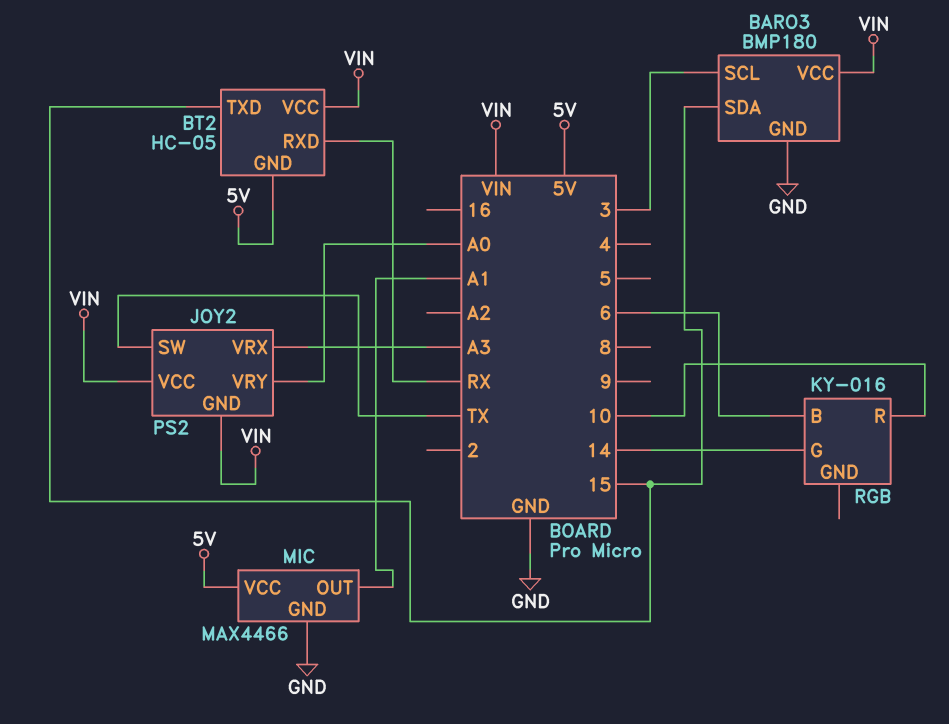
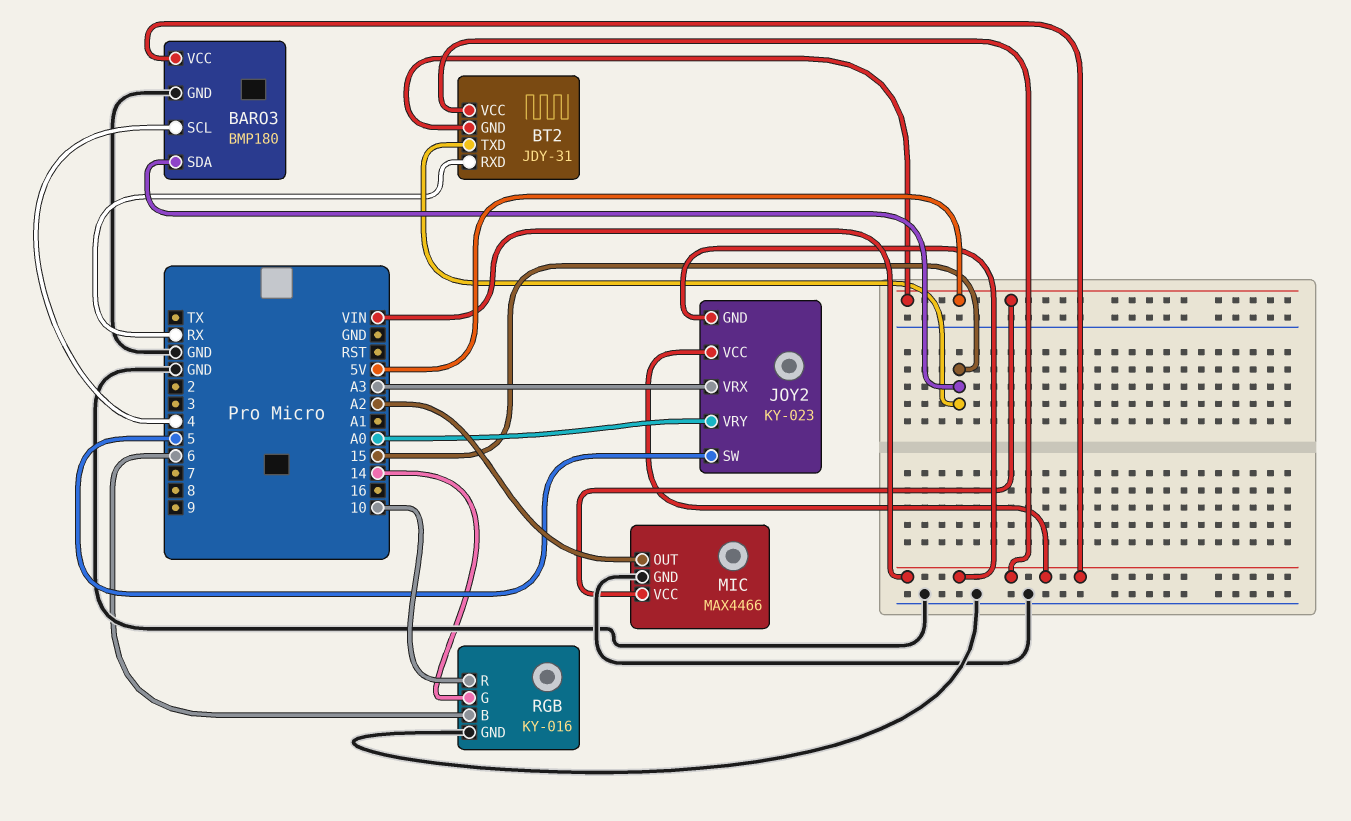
BARO3 pin SCL: 3 -> 4
BT2: HC-05 -> JDY-31
JOY2: PS2 -> KY-023
JOY2 pin SW: TX -> 5
MIC pin OUT: A1 -> A2
RGB pin GND: none -> GND

